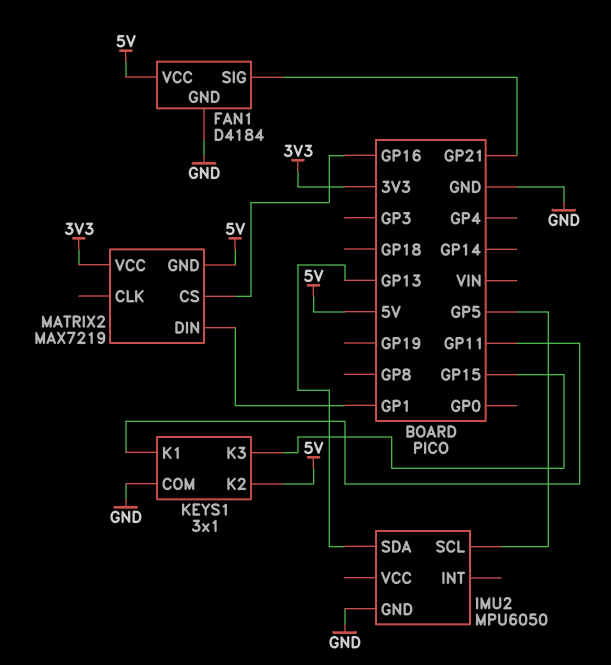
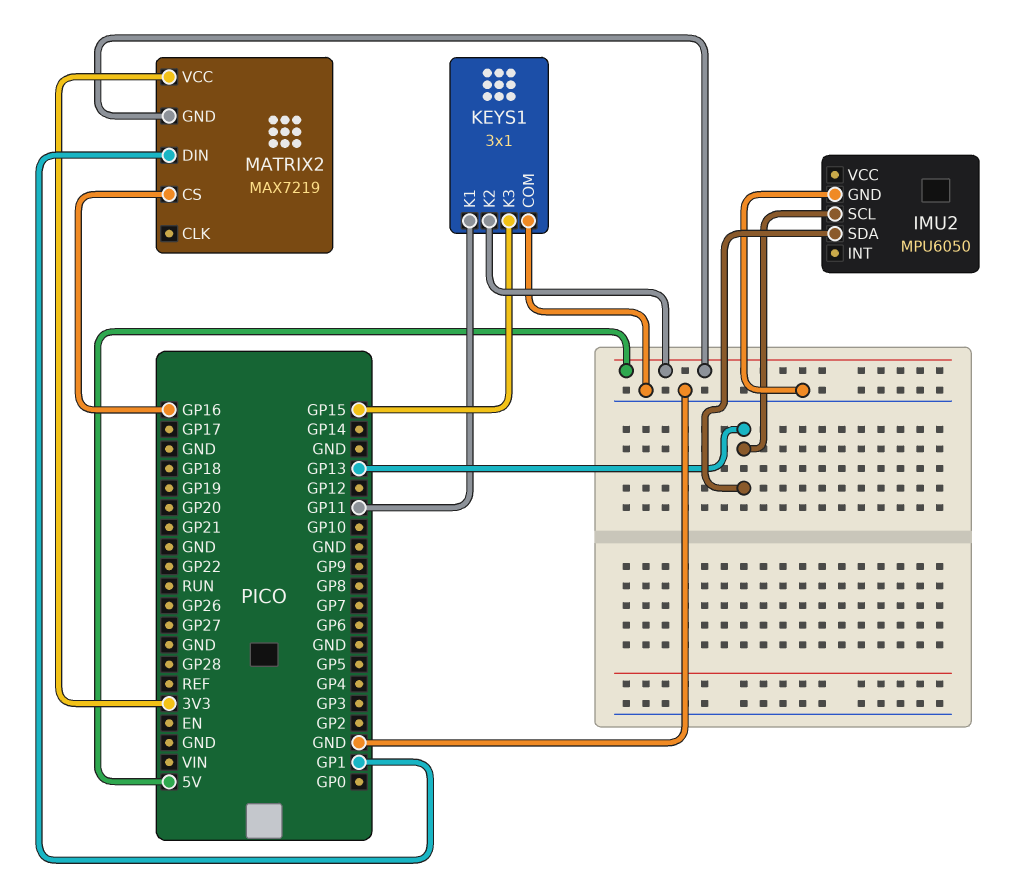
FAN1: D4184 -> none
FAN1 pin GND: GND -> none
FAN1 pin SIG: GP21 -> none
FAN1 pin VCC: 5V -> none
IMU2 pin SCL: GP5 -> GP13

